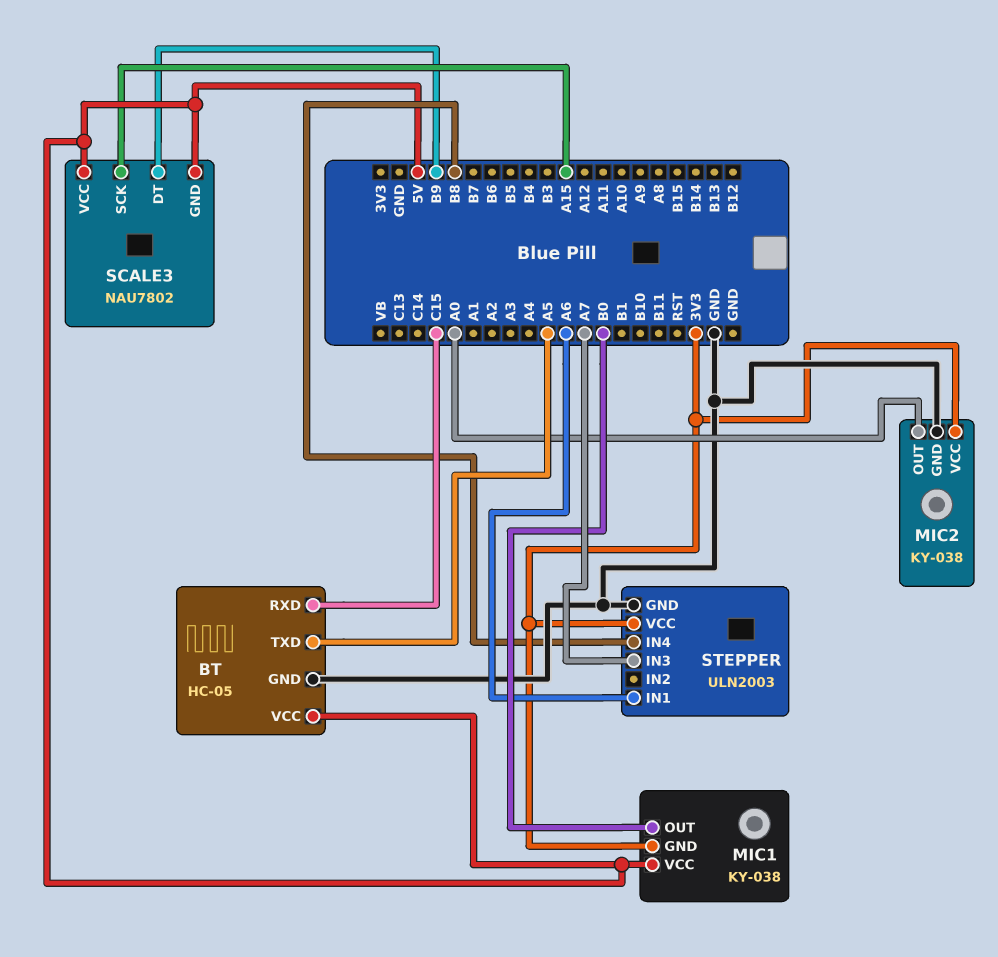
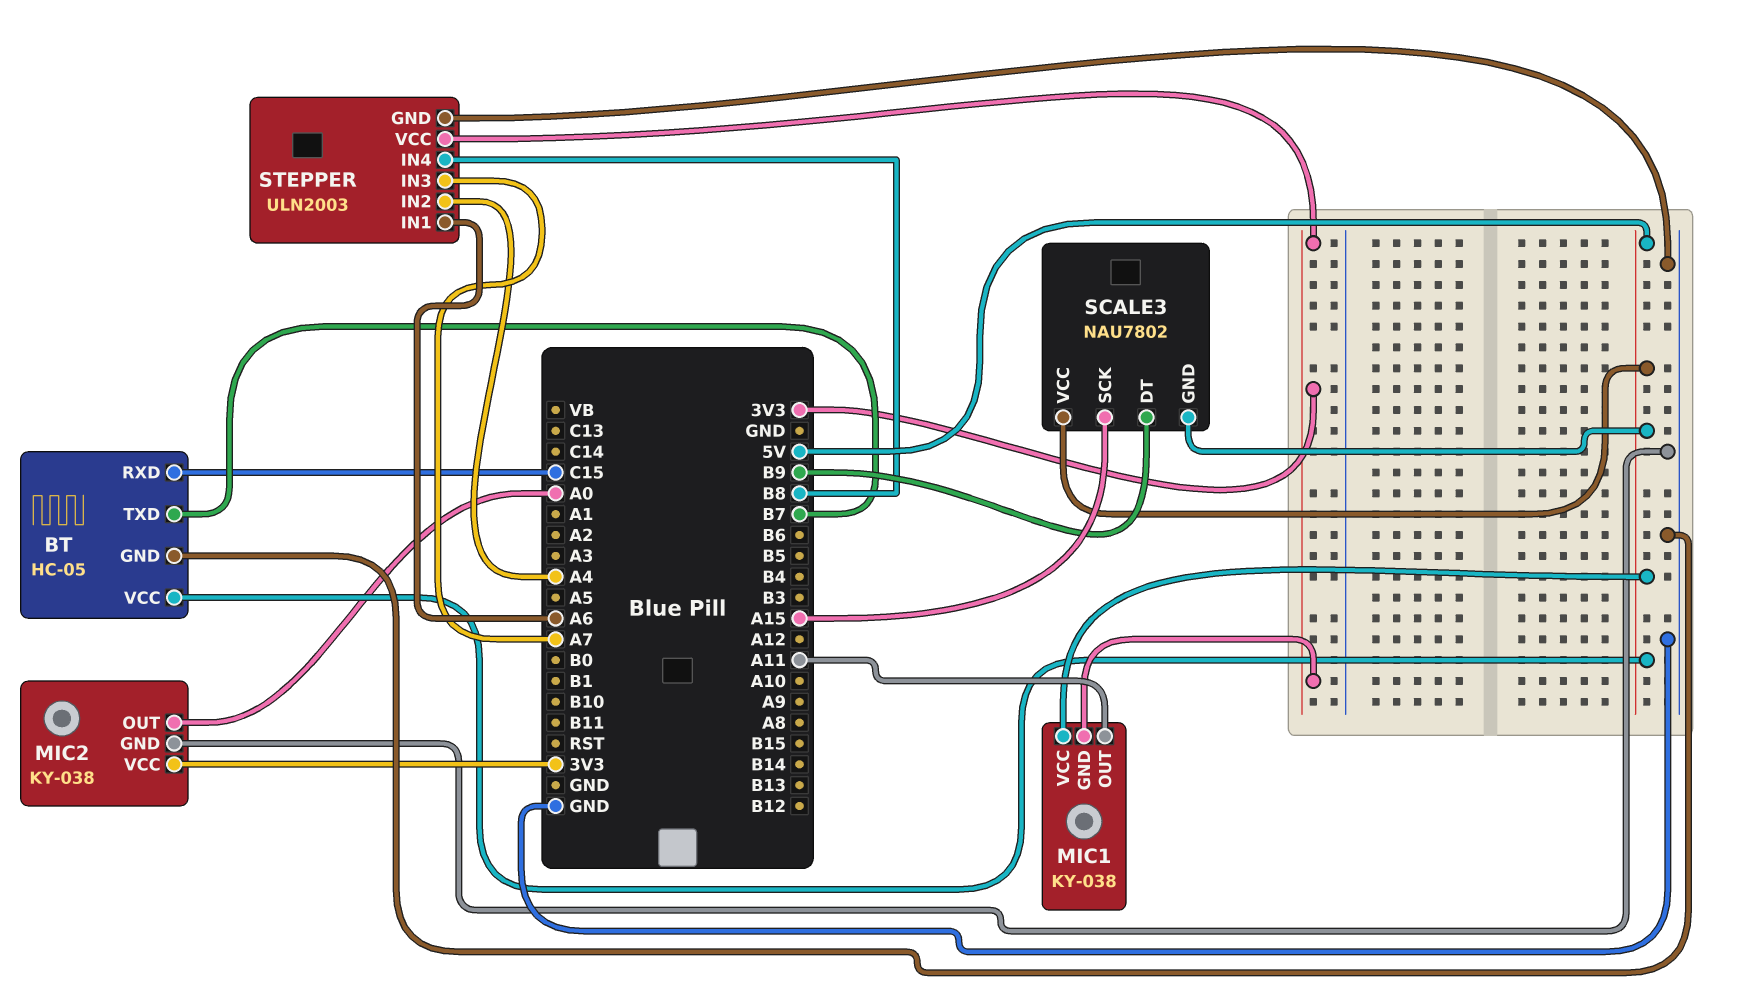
BT pin TXD: A5 -> B7
MIC1 pin OUT: B0 -> A11
STEPPER pin IN2: none -> A4

